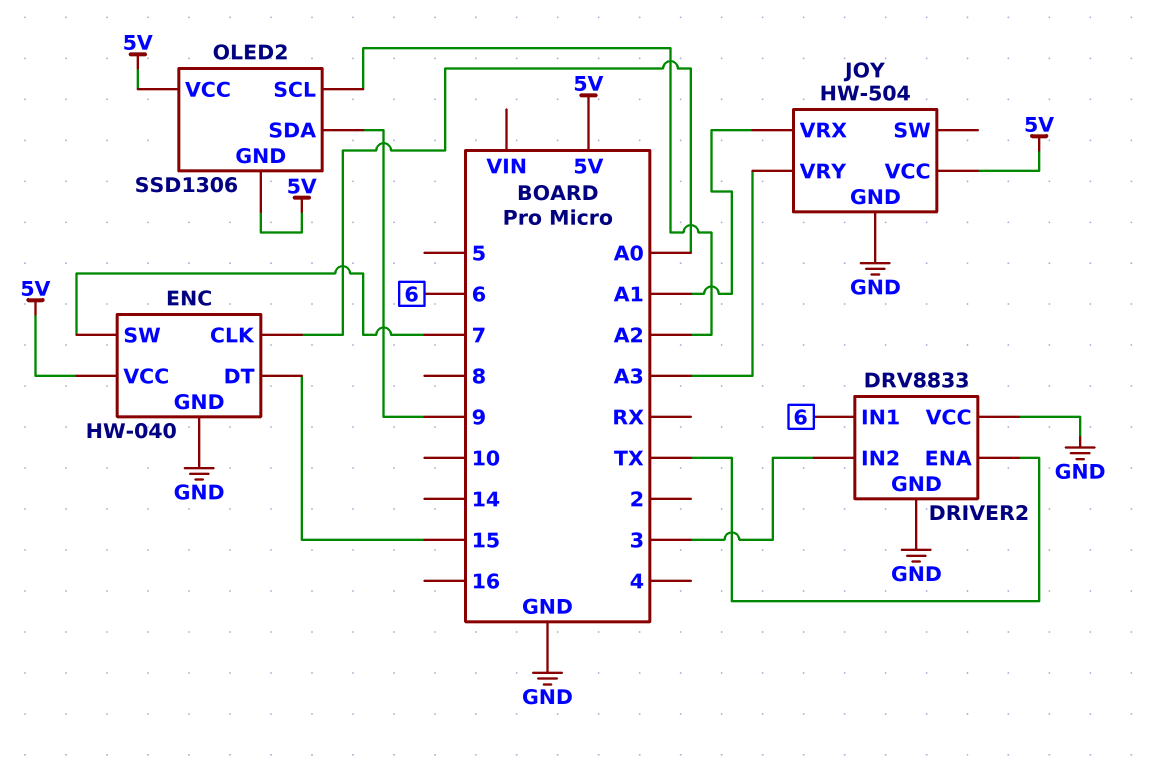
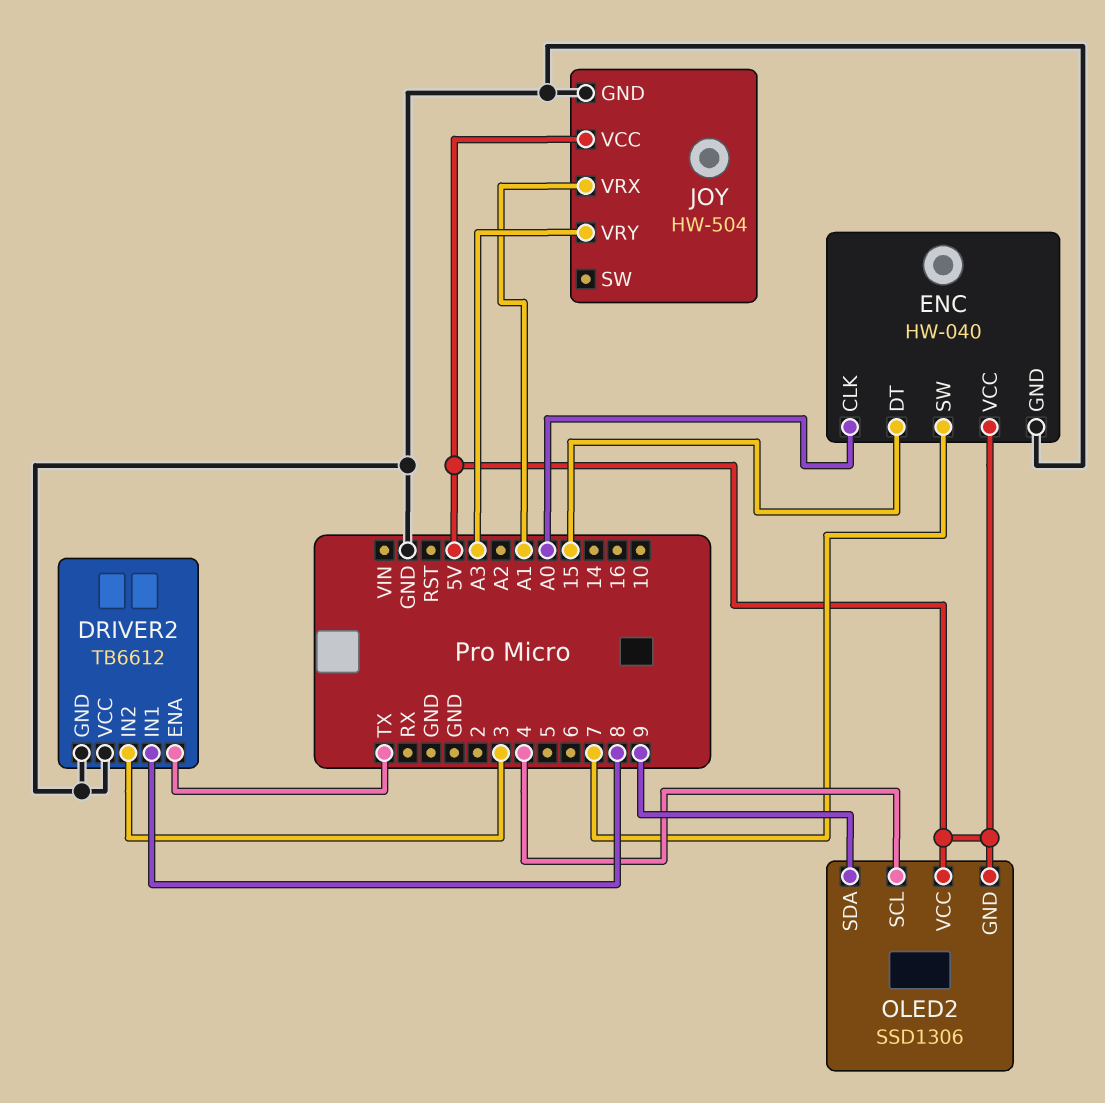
DRIVER2: DRV8833 -> TB6612
DRIVER2 pin IN1: 6 -> 8
OLED2 pin SCL: A2 -> 4

